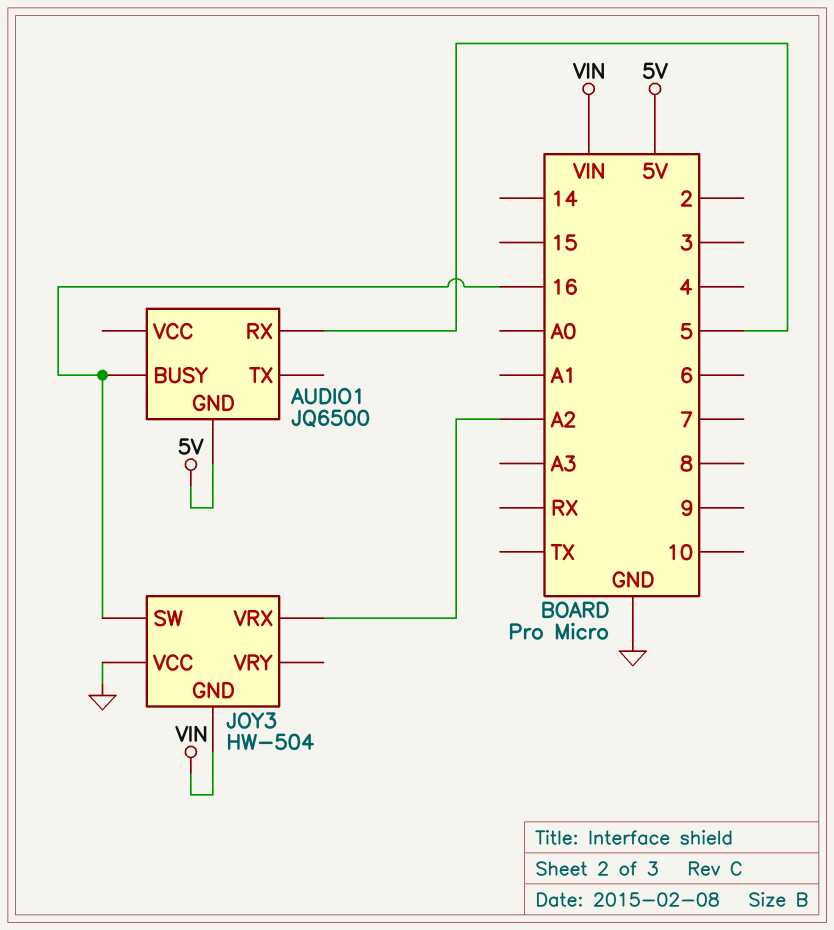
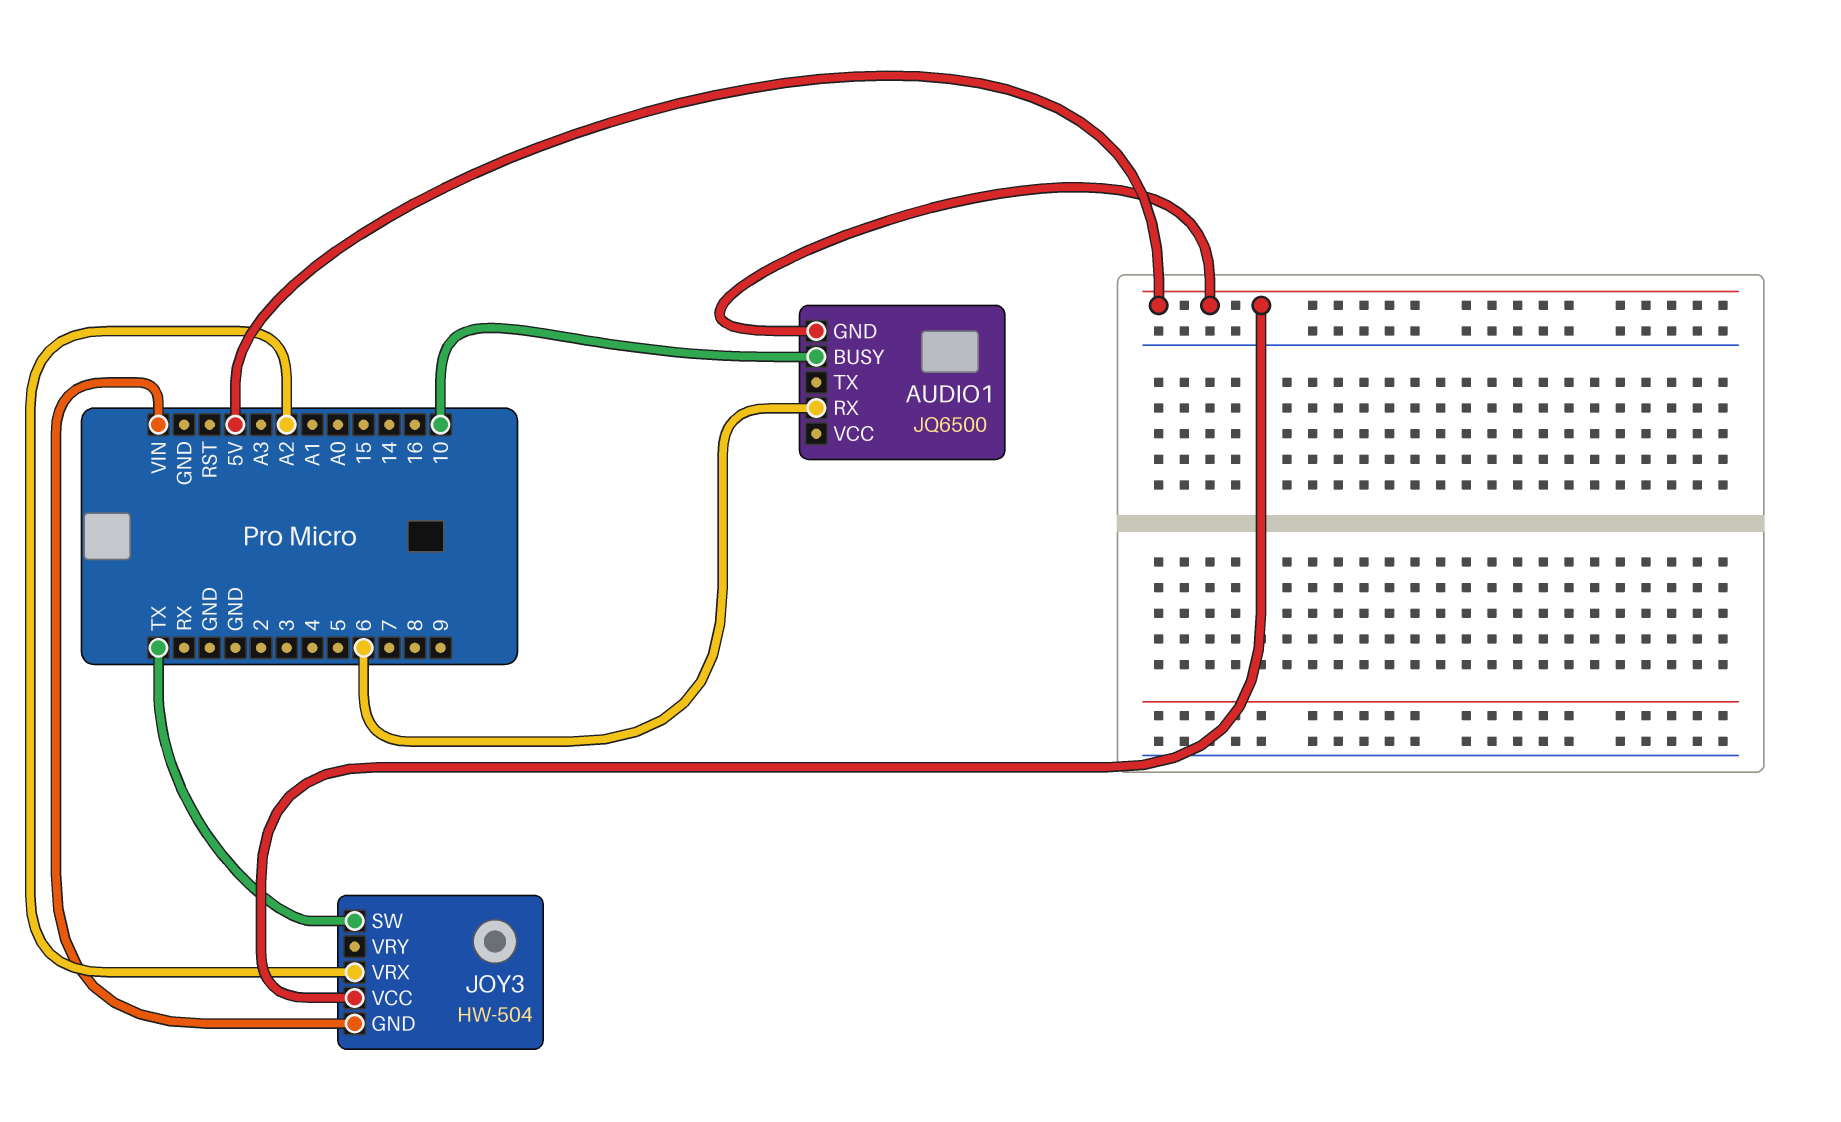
AUDIO1 pin BUSY: 16 -> 10
AUDIO1 pin RX: 5 -> 6
JOY3 pin SW: 16 -> TX
JOY3 pin VCC: GND -> 5V

